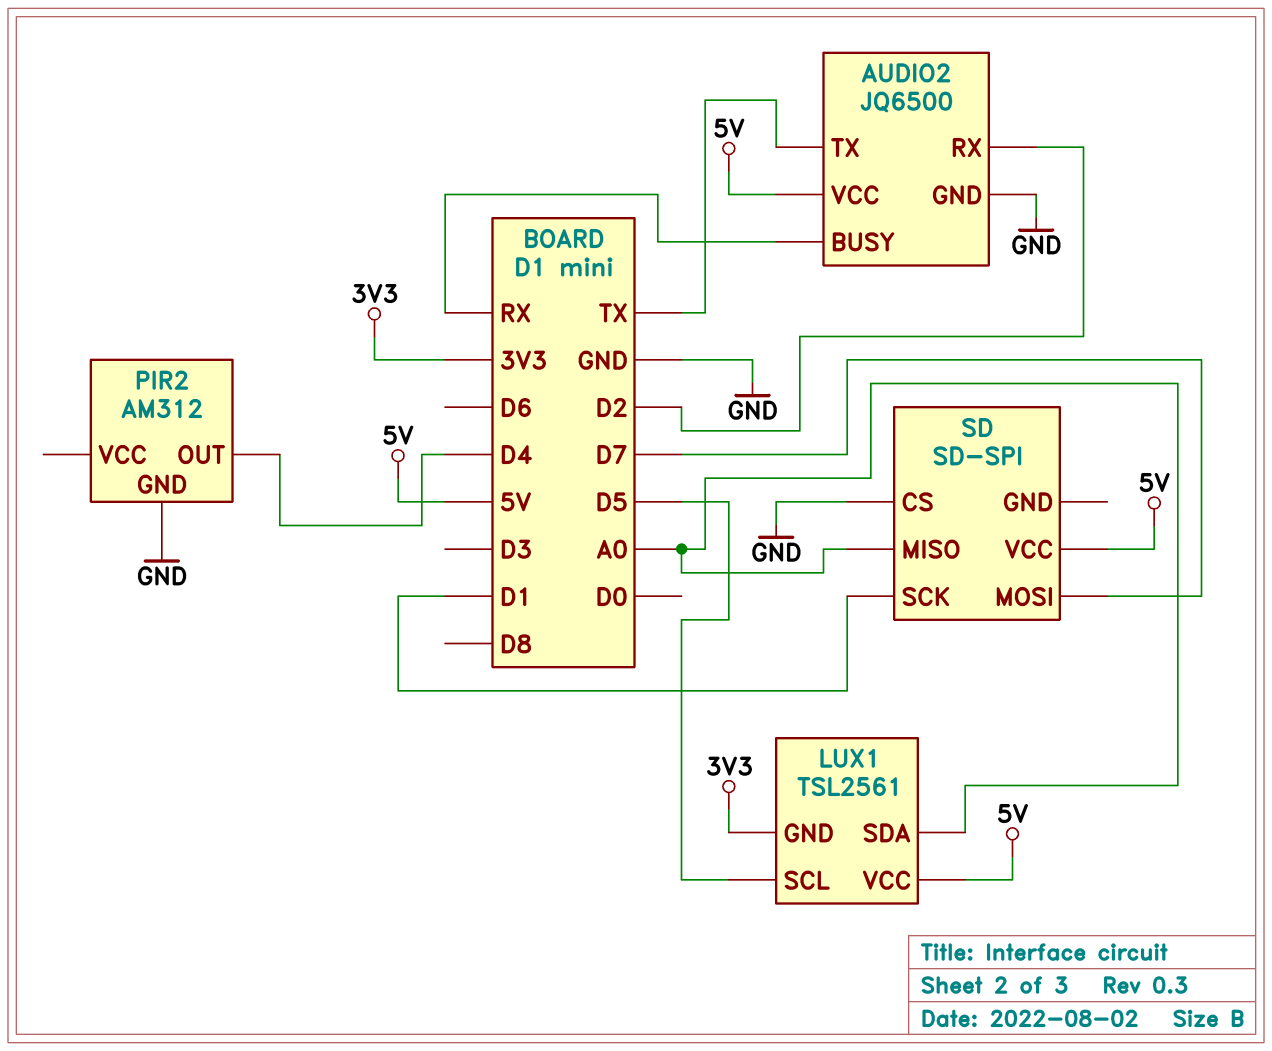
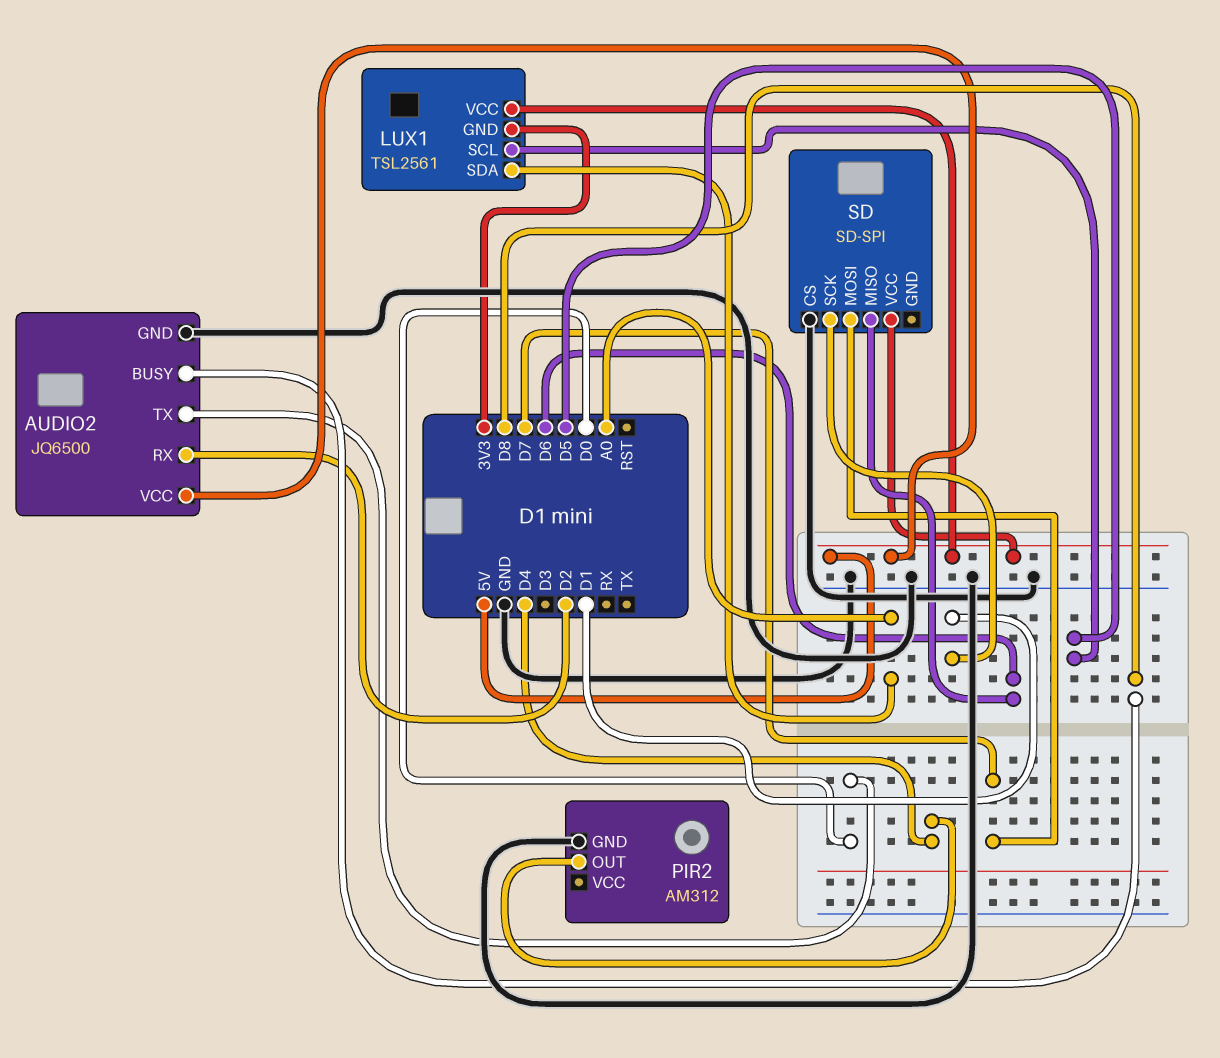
AUDIO2 pin BUSY: RX -> D8
AUDIO2 pin TX: TX -> D0
SD pin MISO: A0 -> D6

